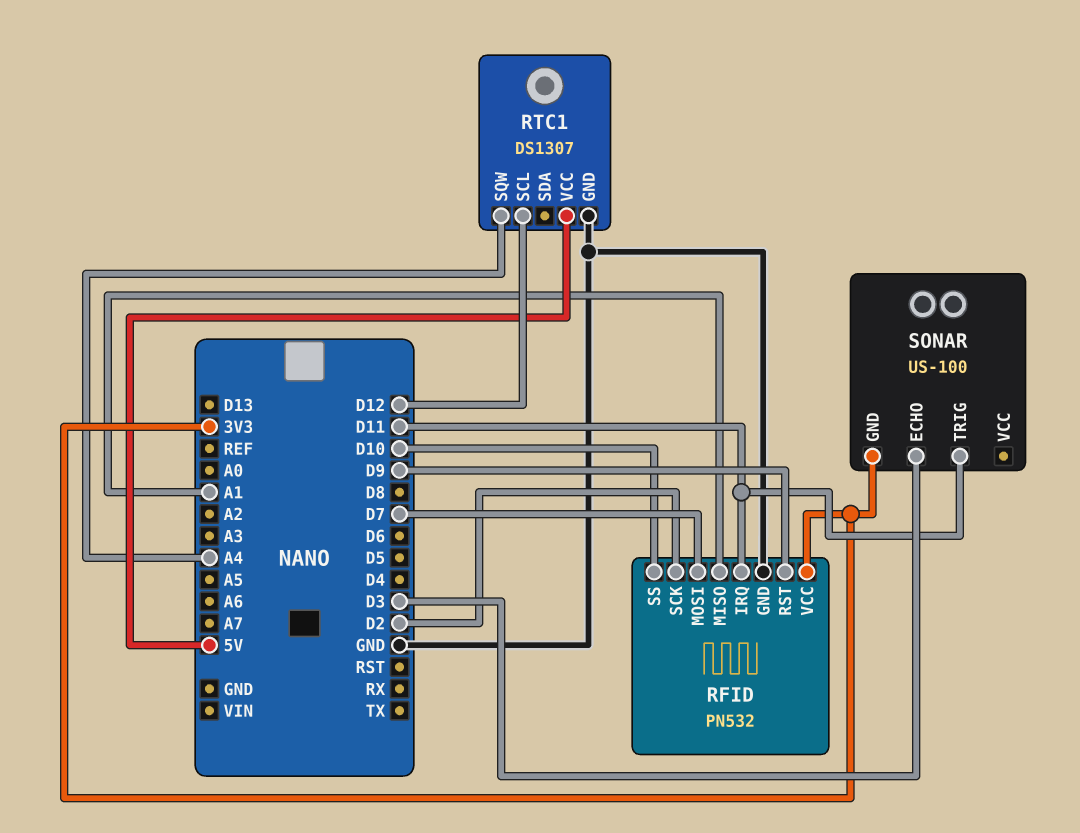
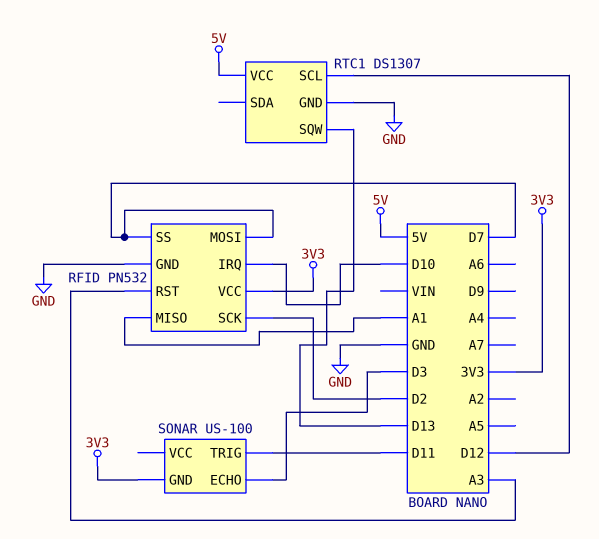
RFID pin IRQ: D11 -> D10
RFID pin RST: D9 -> A3
RFID pin SS: D10 -> D7
RTC1 pin SQW: A4 -> D13

